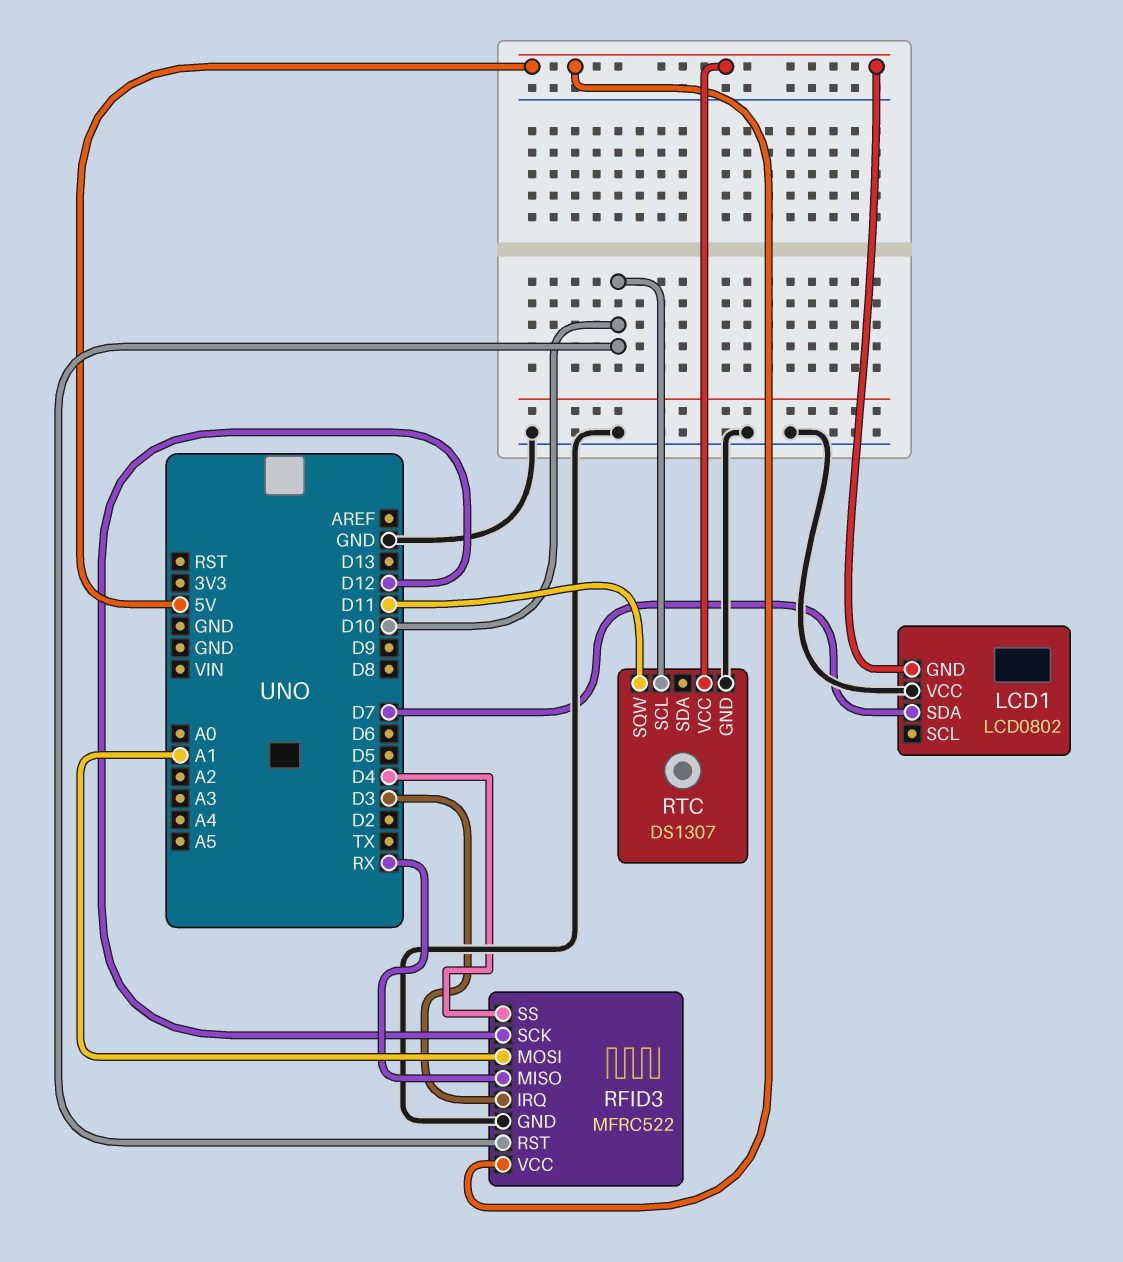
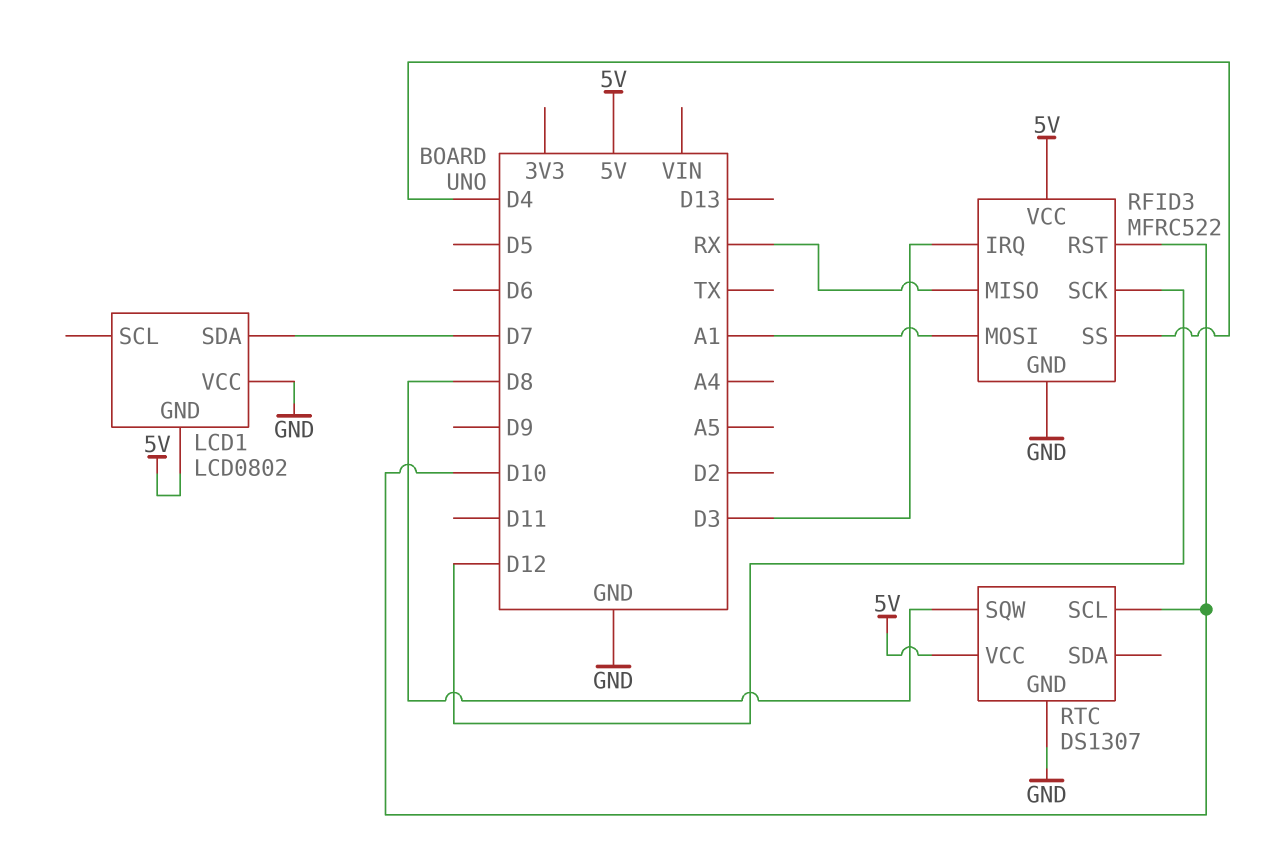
RTC pin SQW: D11 -> D8

